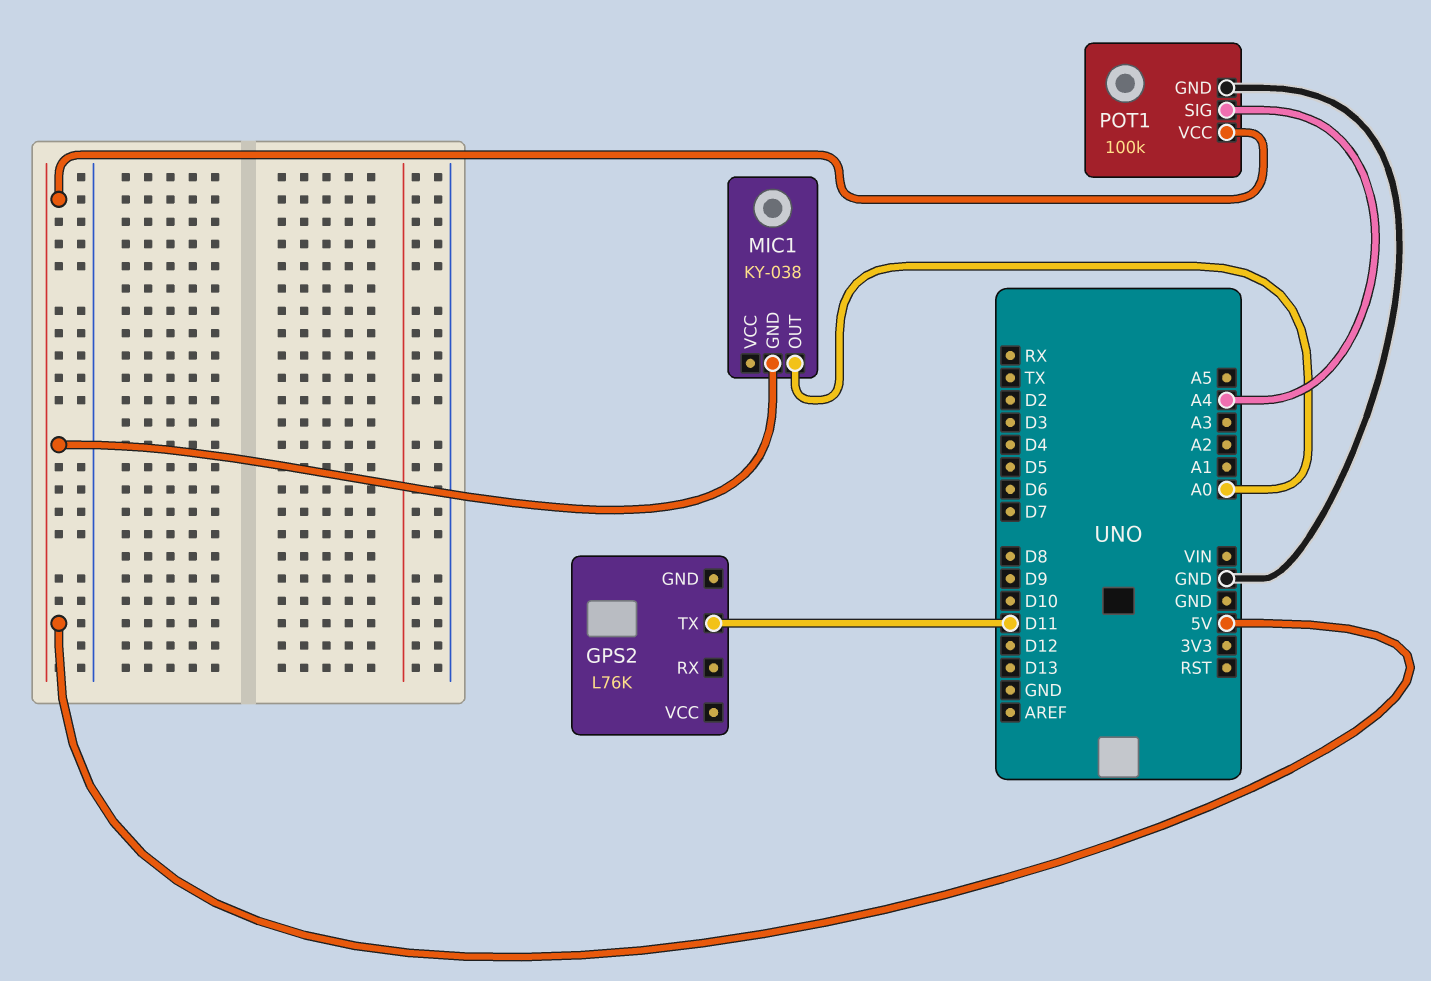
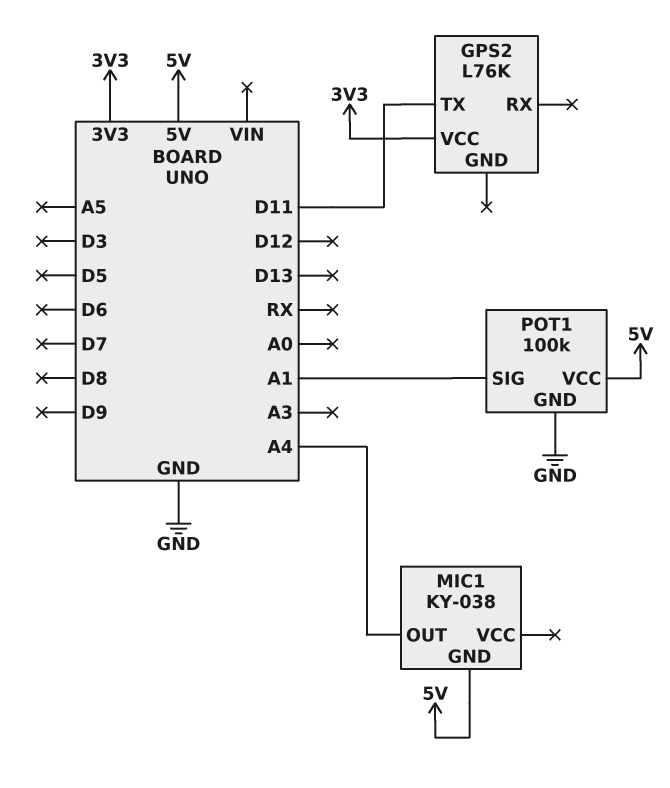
GPS2 pin VCC: none -> 3V3
MIC1 pin OUT: A0 -> A4
POT1 pin SIG: A4 -> A1

